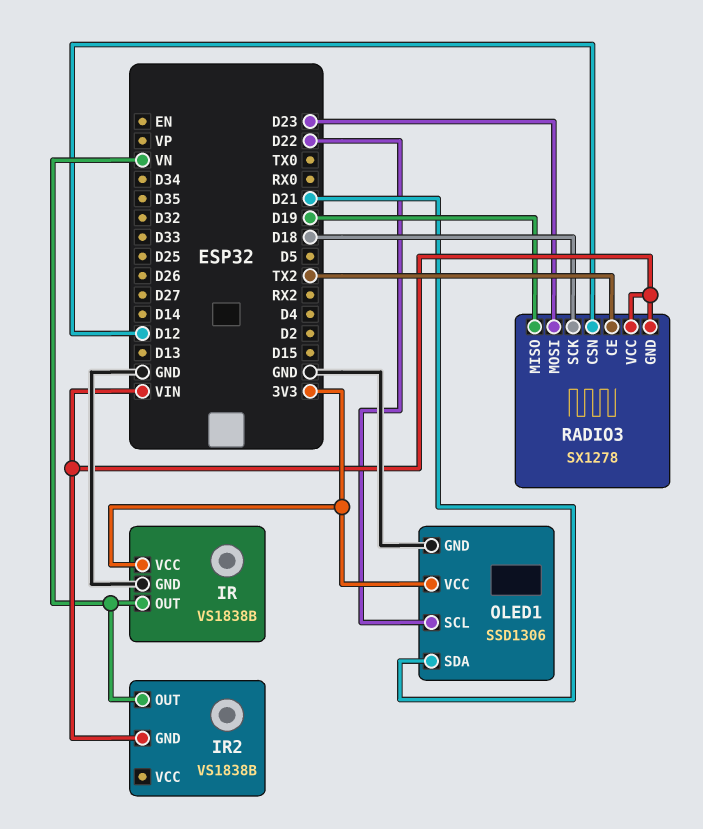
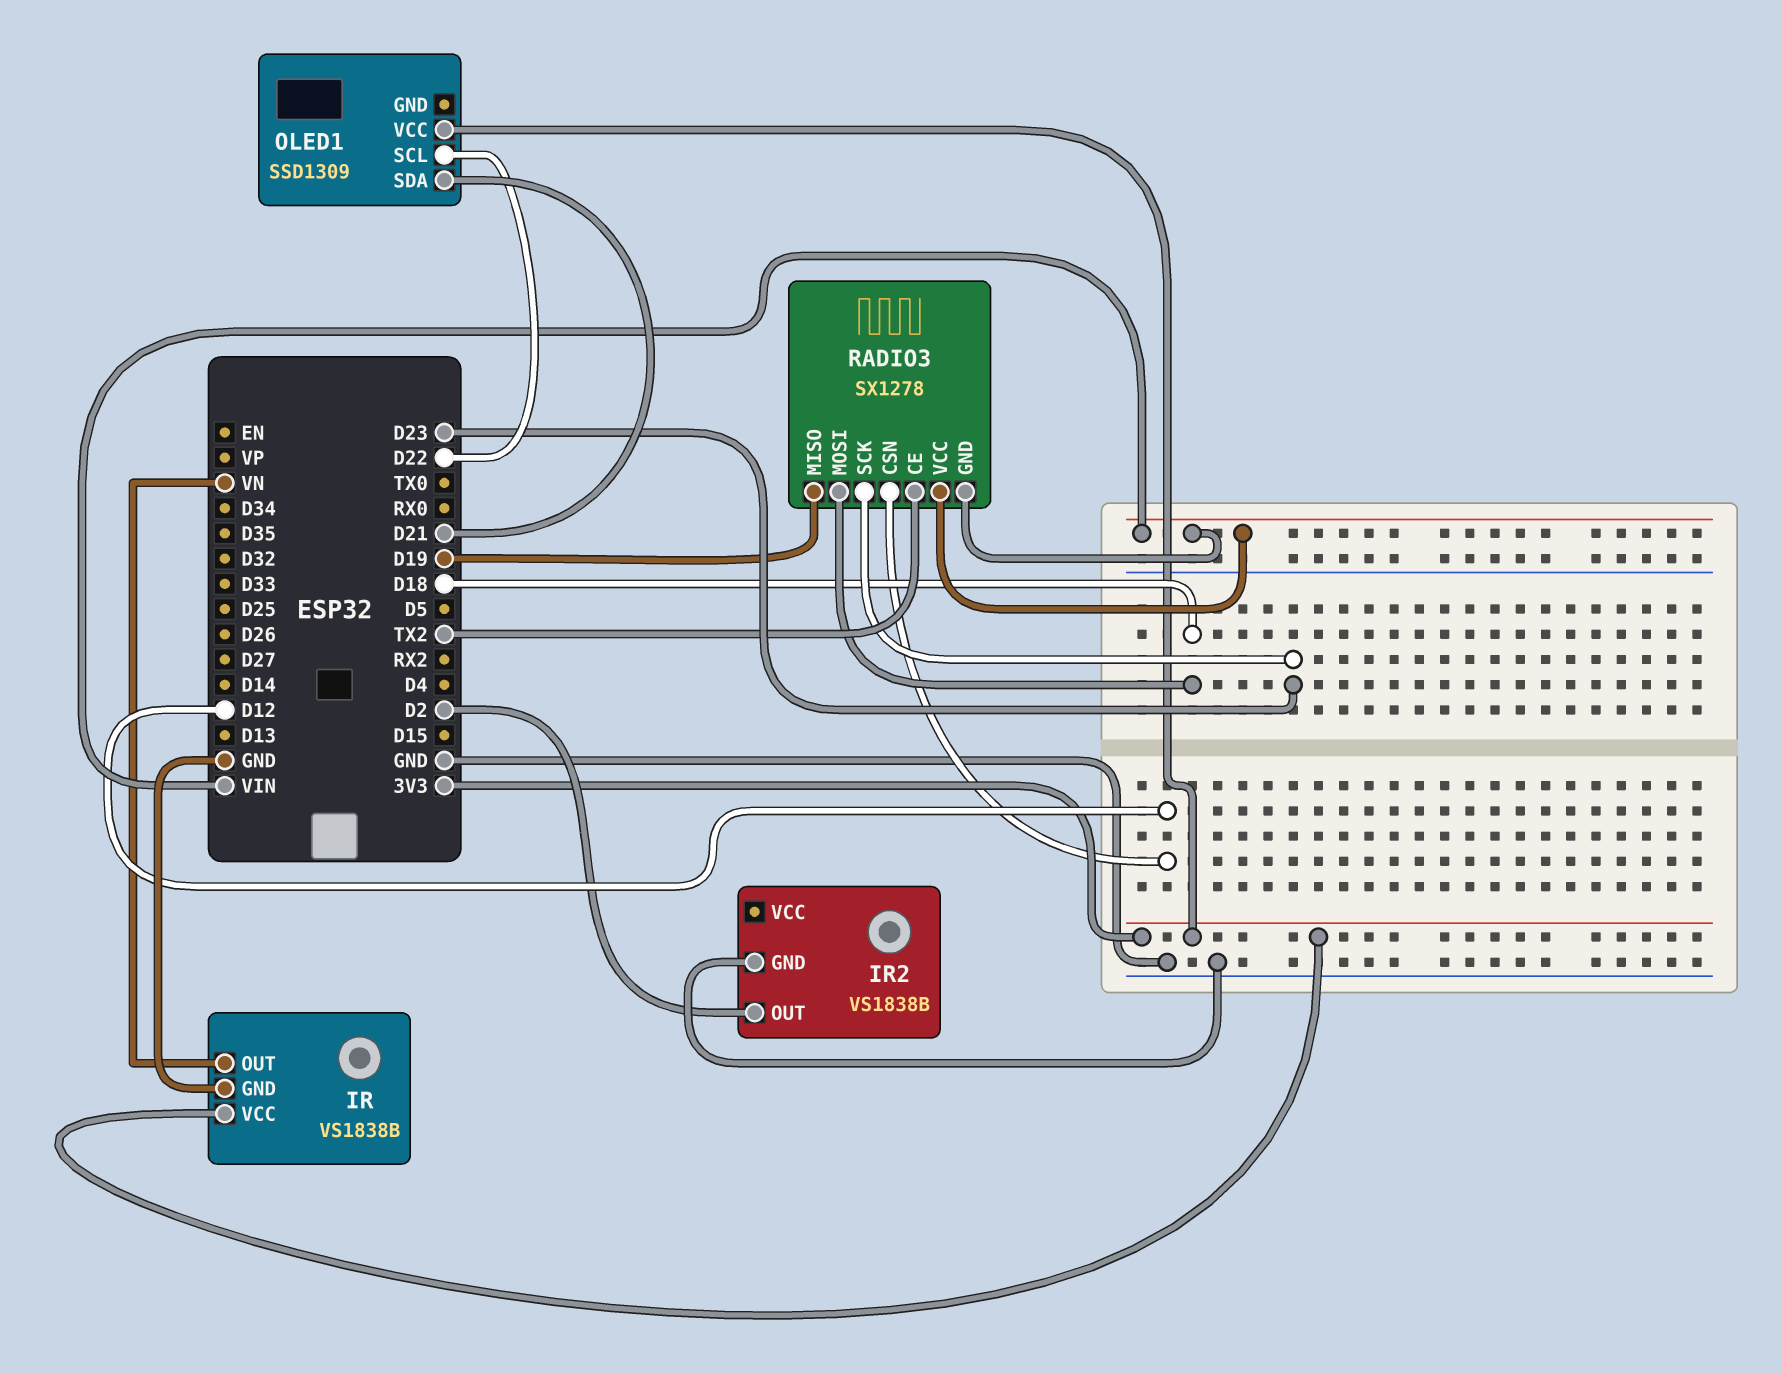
IR2 pin GND: VIN -> GND
IR2 pin OUT: VN -> D2
OLED1: SSD1306 -> SSD1309
OLED1 pin GND: GND -> none
RADIO3 pin MOSI: D23 -> D18
RADIO3 pin SCK: D18 -> D23

